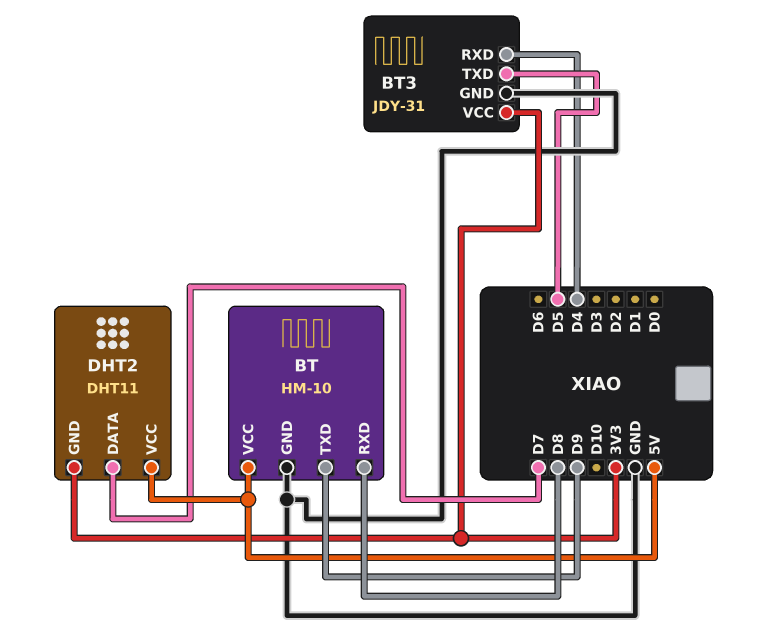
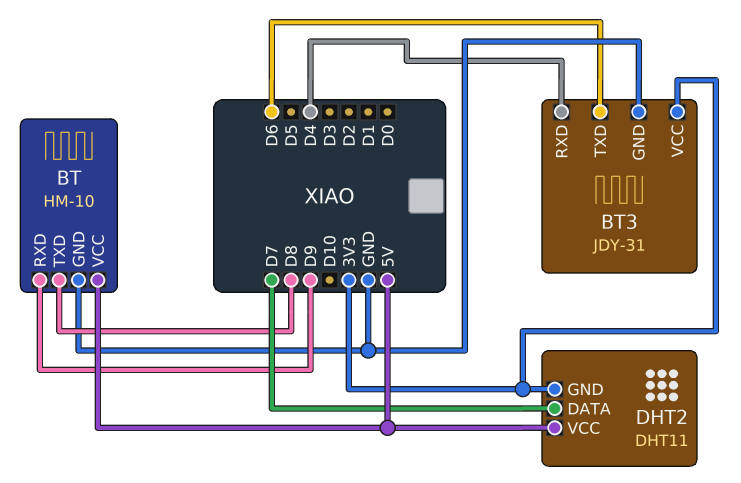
BT pin RXD: D8 -> D9
BT pin TXD: D9 -> D8
BT3 pin TXD: D5 -> D6

